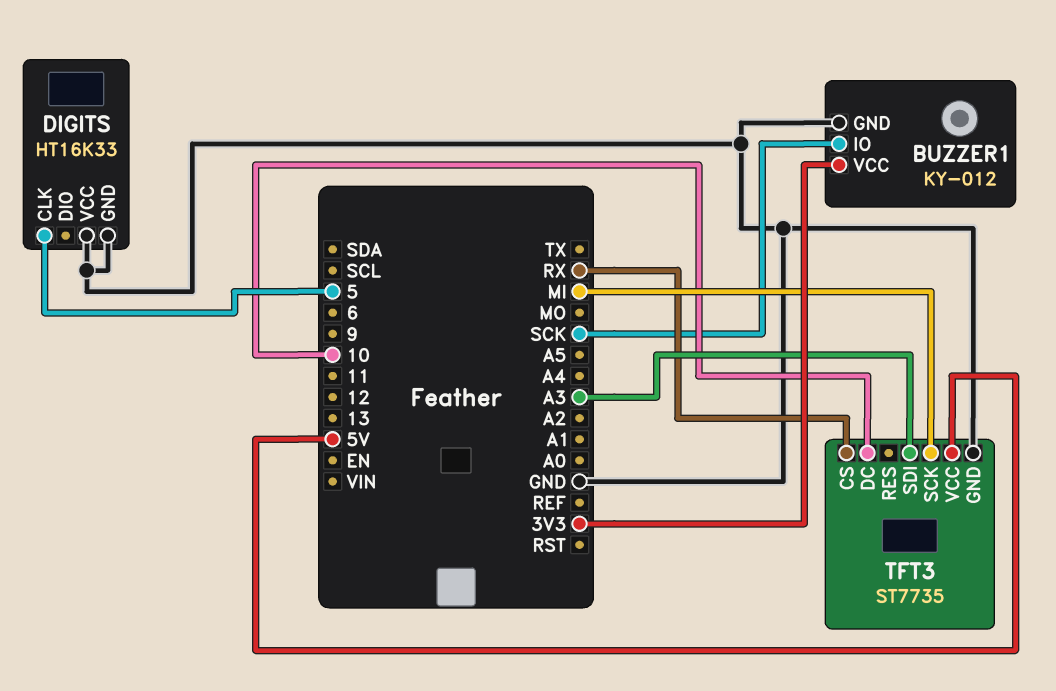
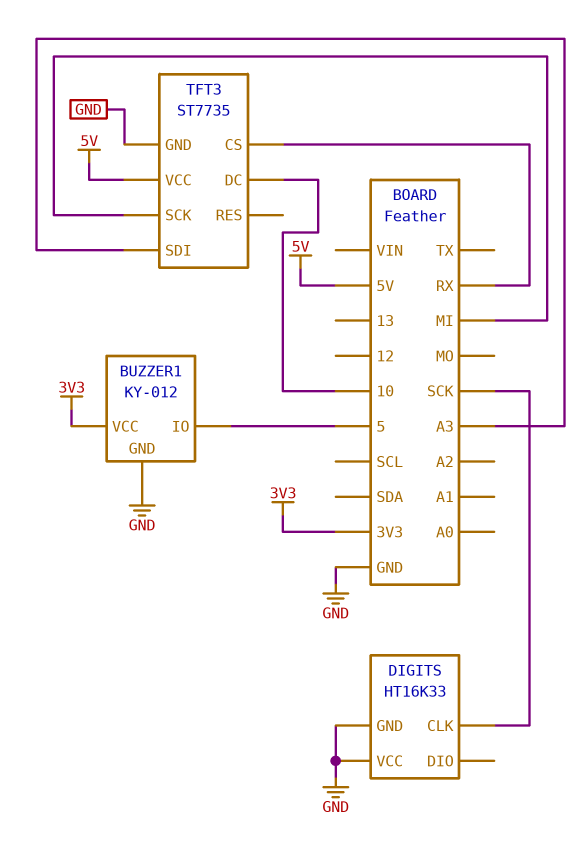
BUZZER1 pin IO: SCK -> 5
DIGITS pin CLK: 5 -> SCK

